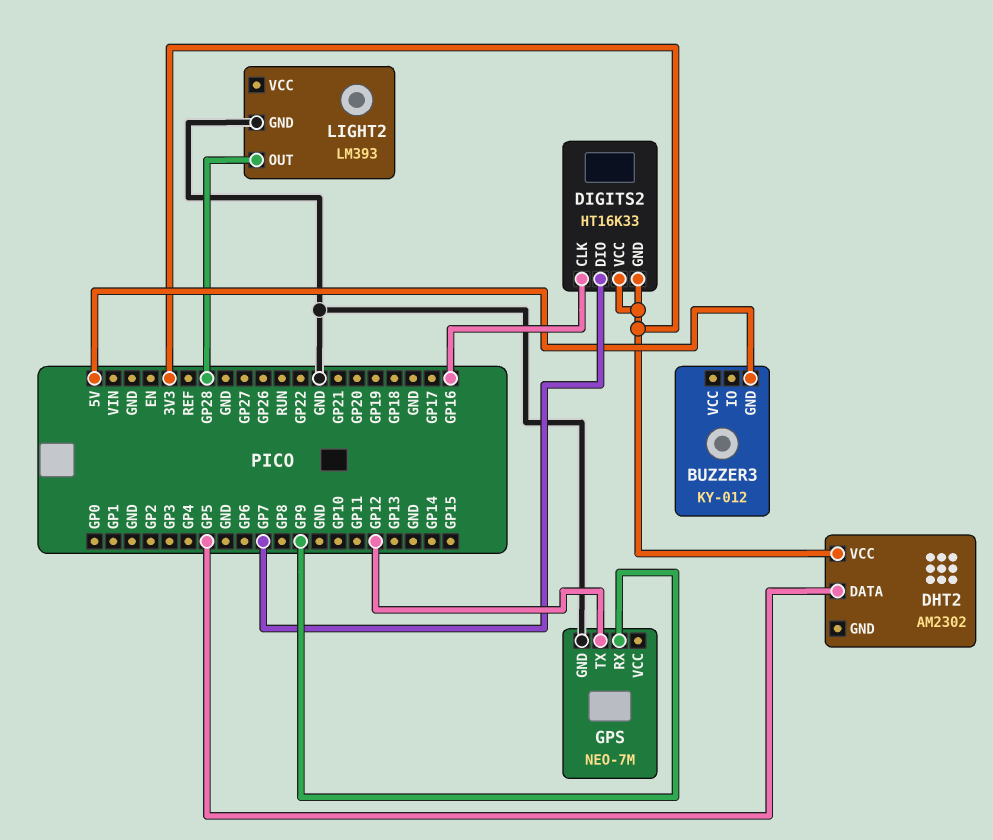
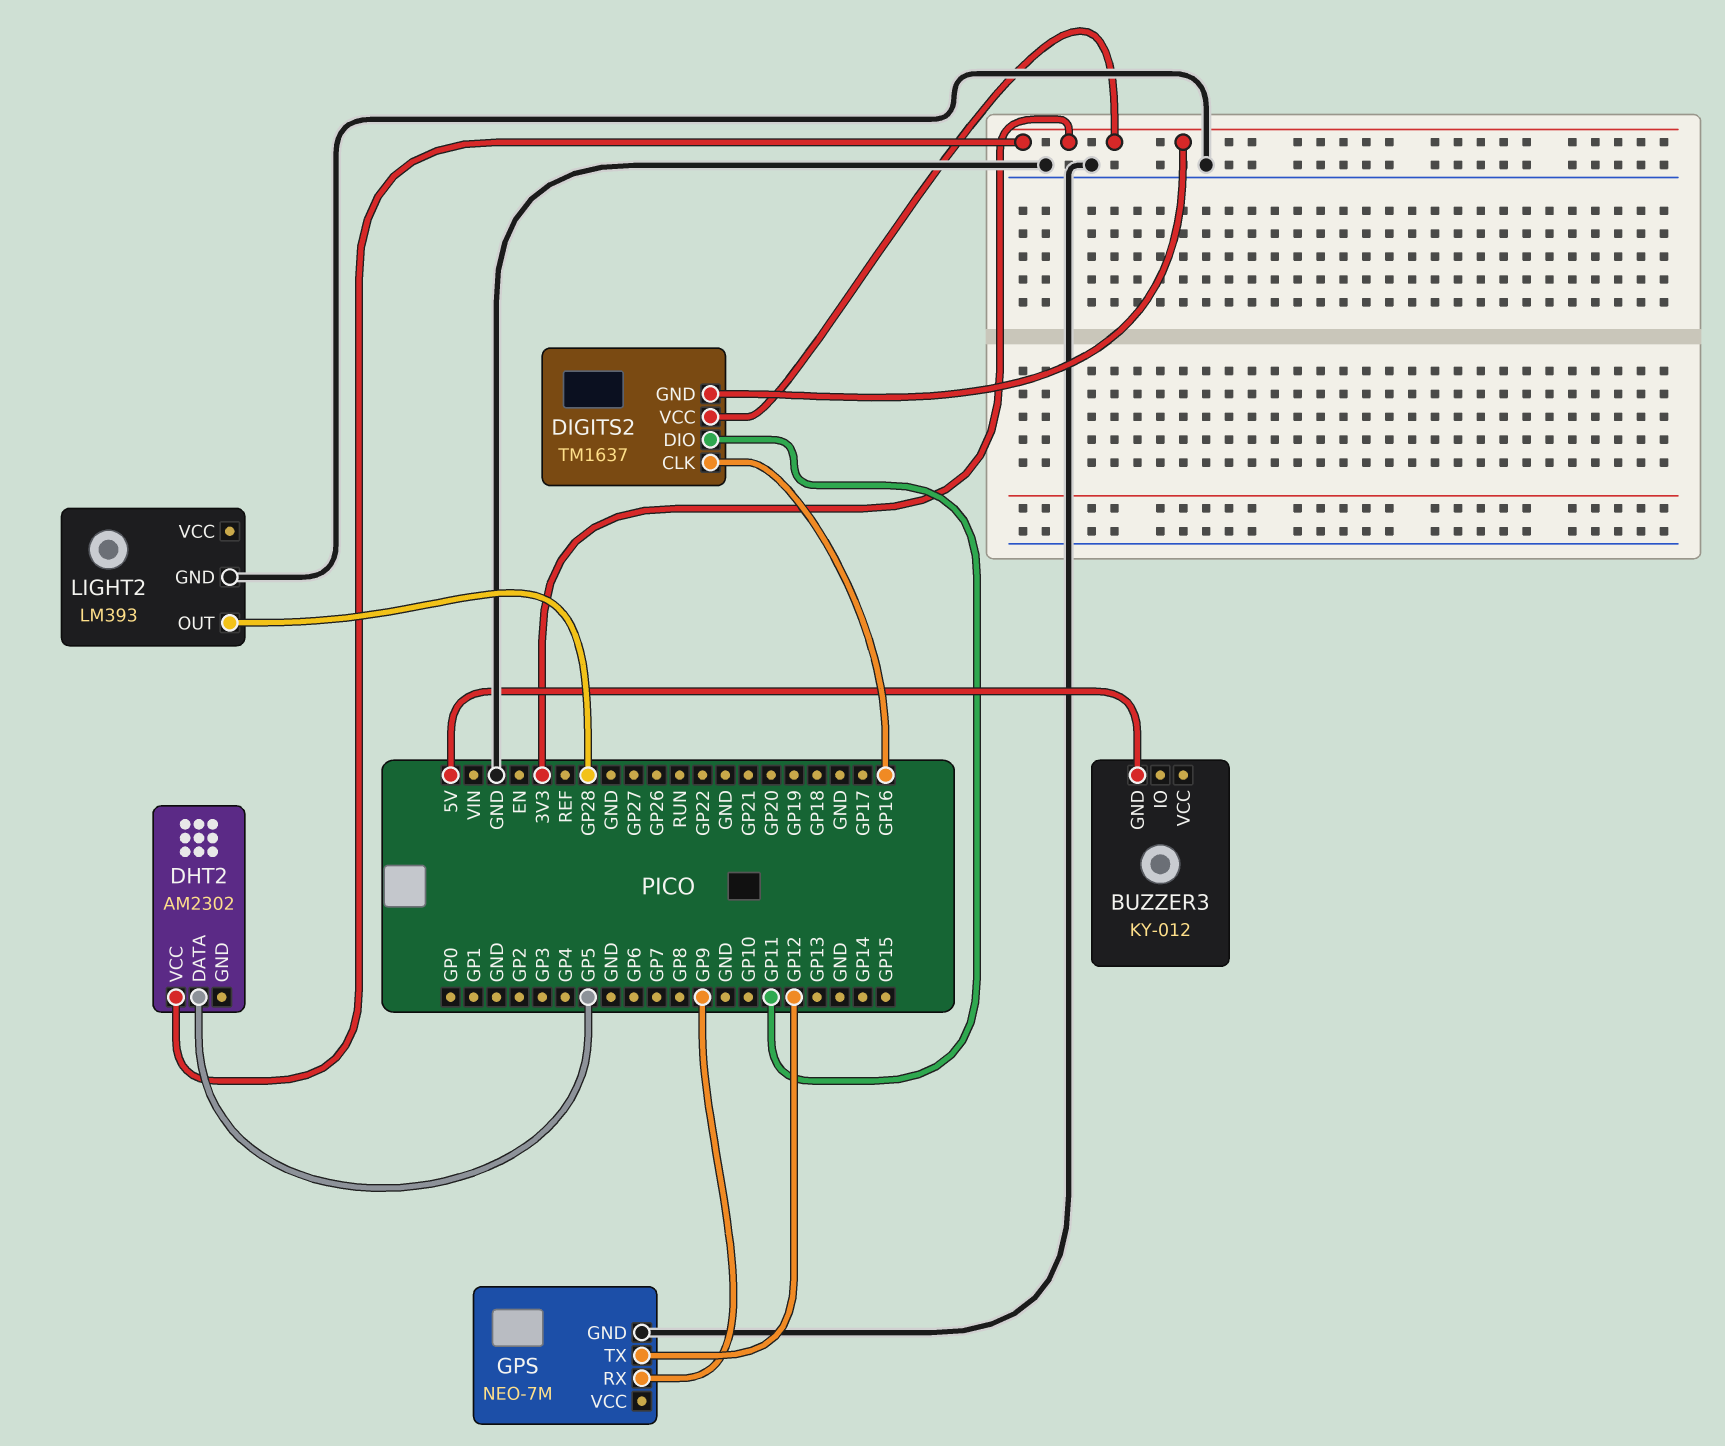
DIGITS2: HT16K33 -> TM1637
DIGITS2 pin DIO: GP7 -> GP11

